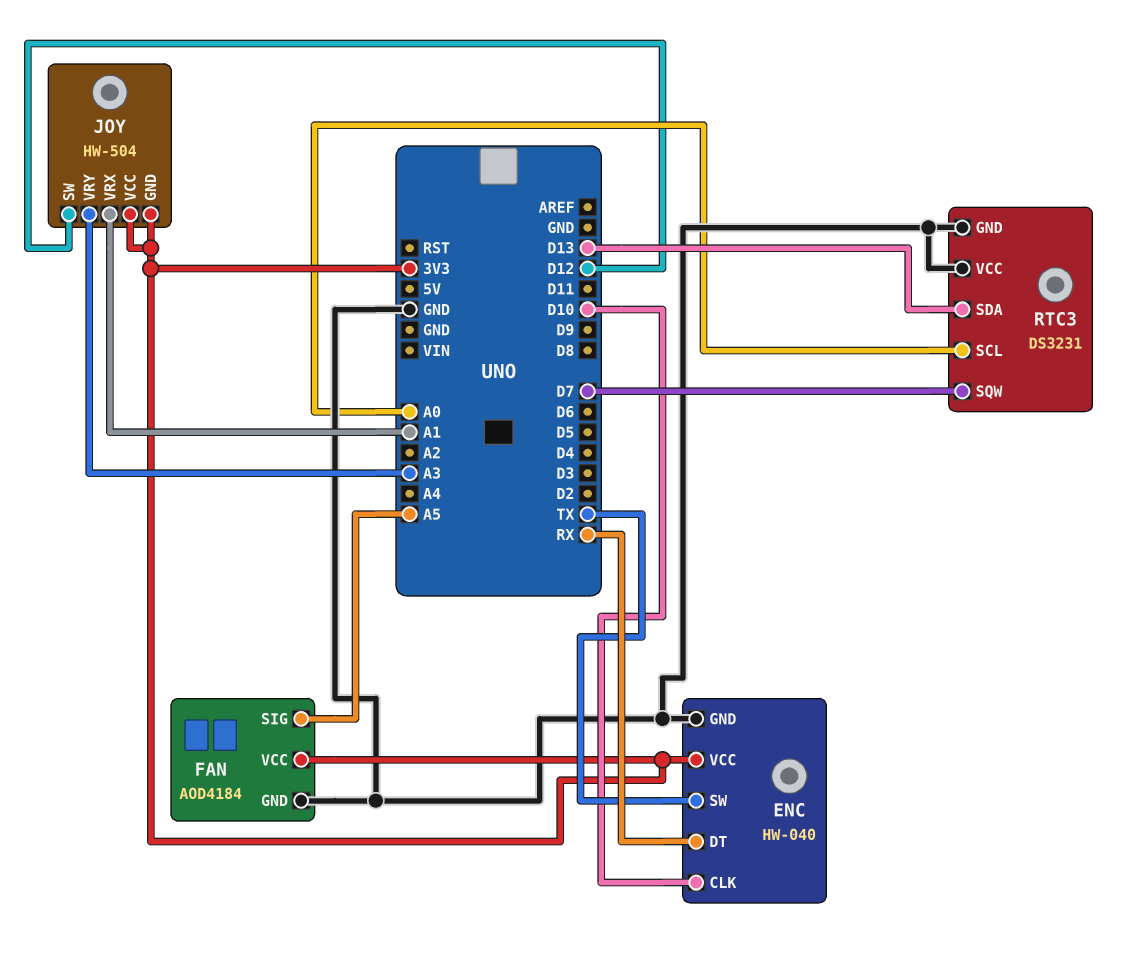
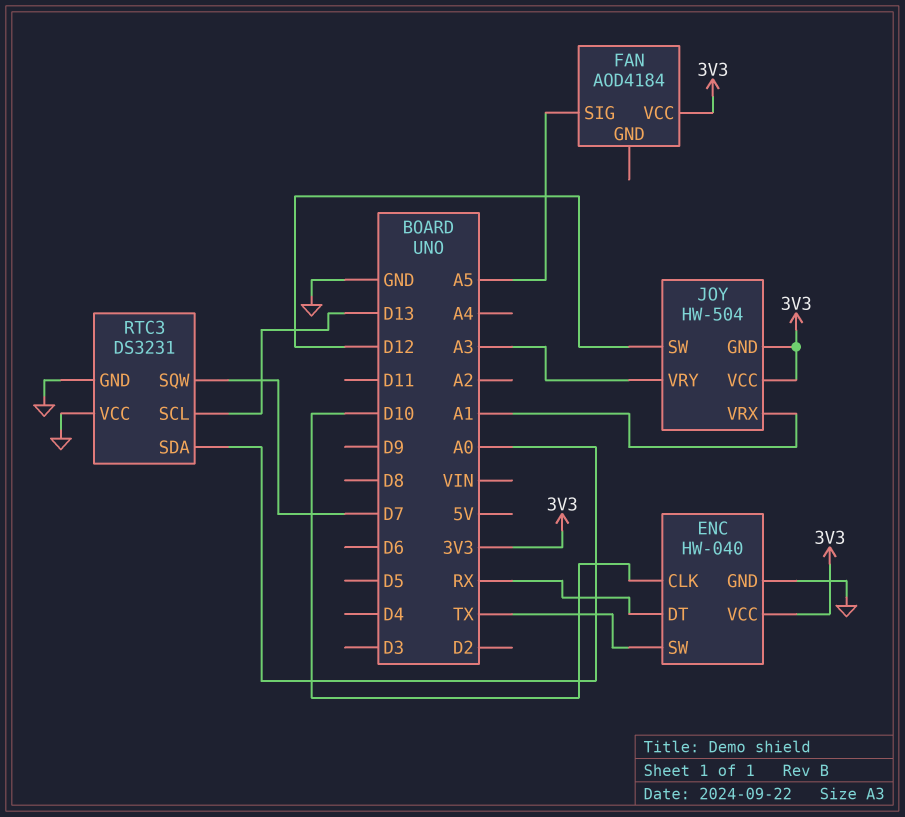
FAN pin GND: GND -> none
RTC3 pin SCL: A0 -> D13
RTC3 pin SDA: D13 -> A0

